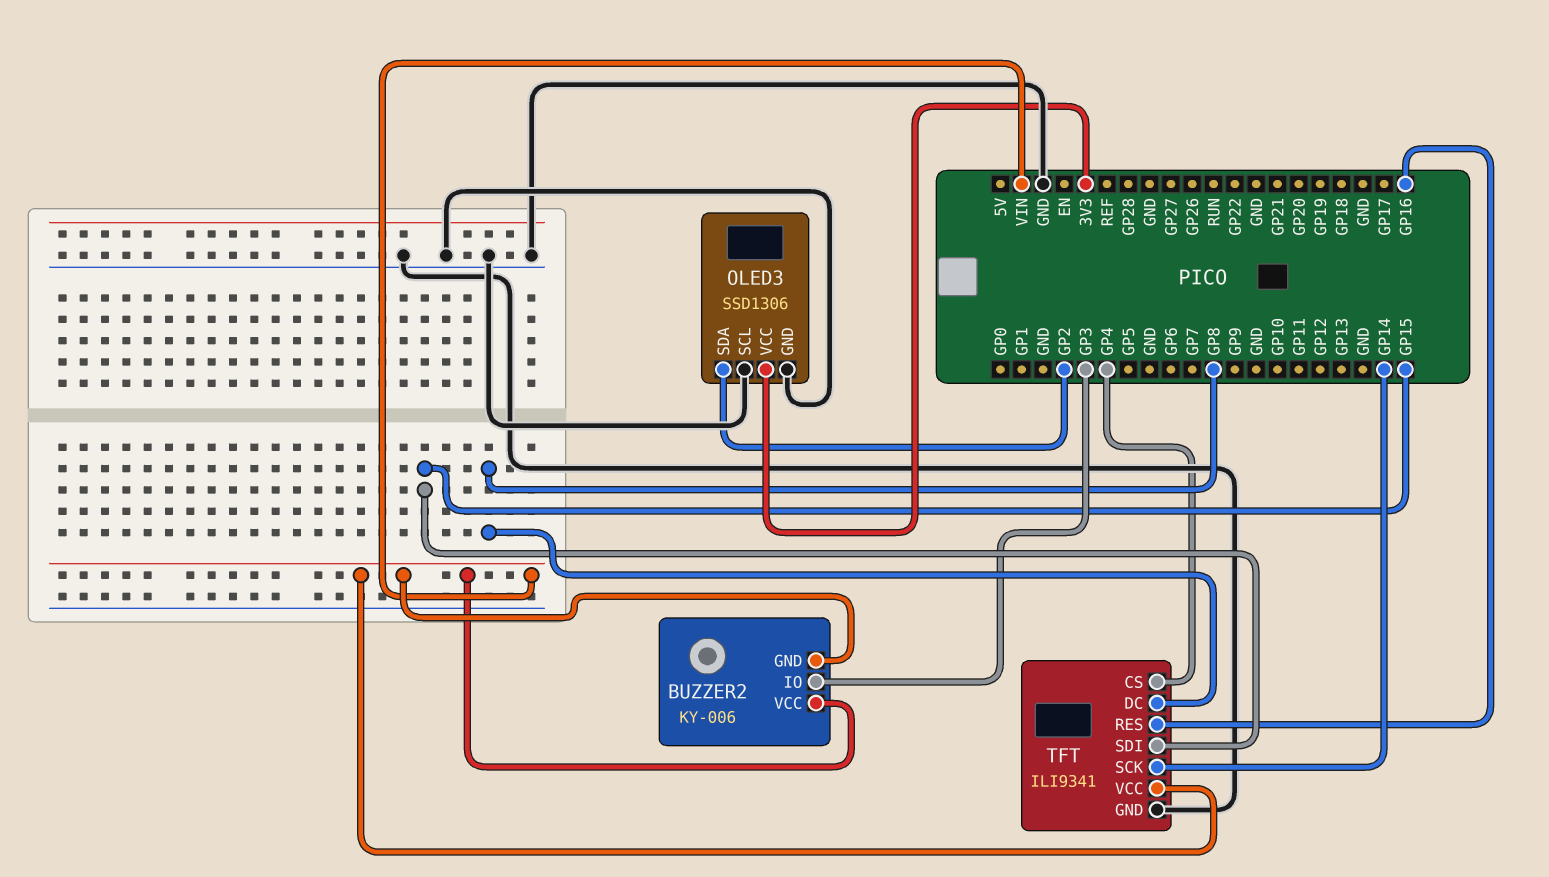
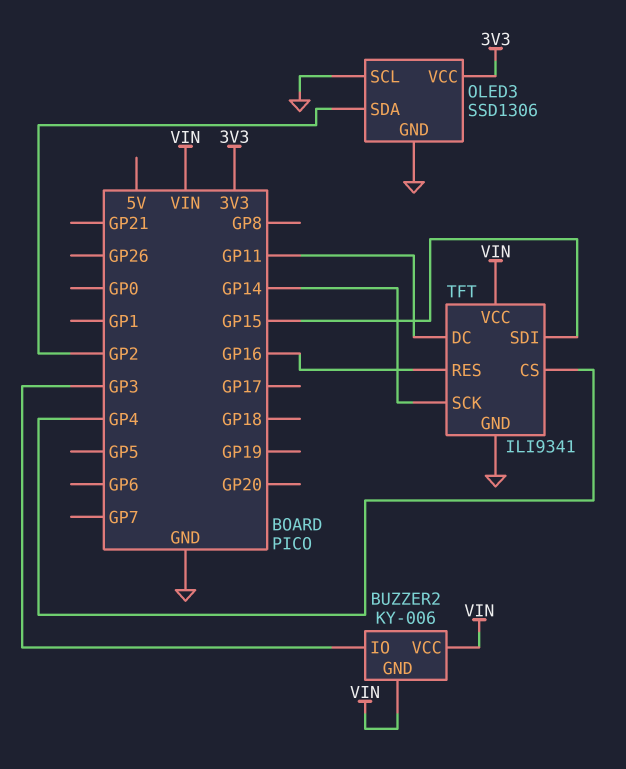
TFT pin DC: GP8 -> GP11

